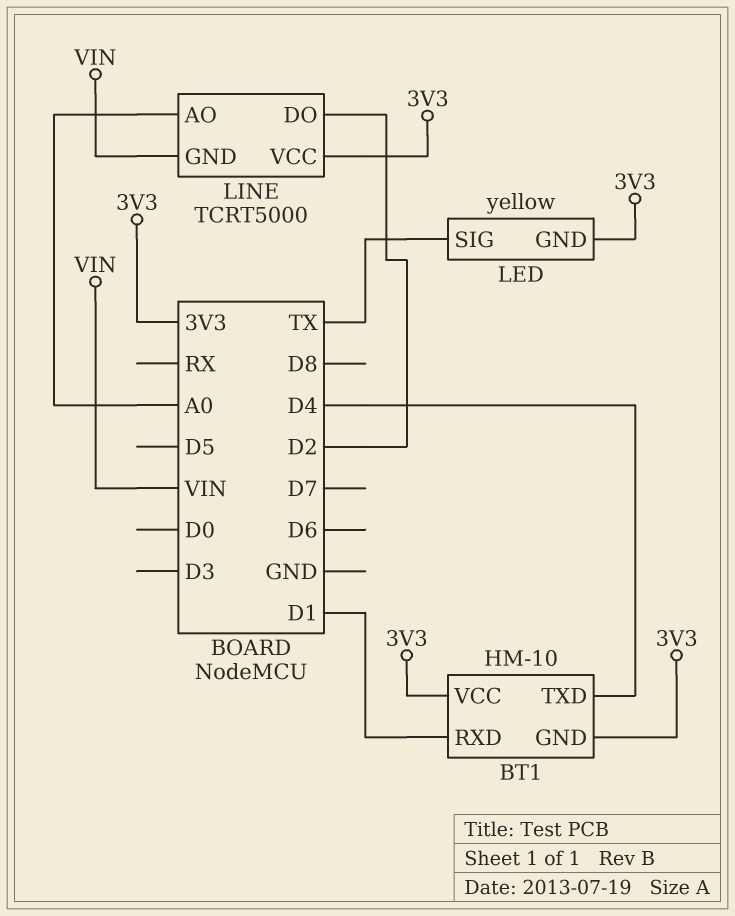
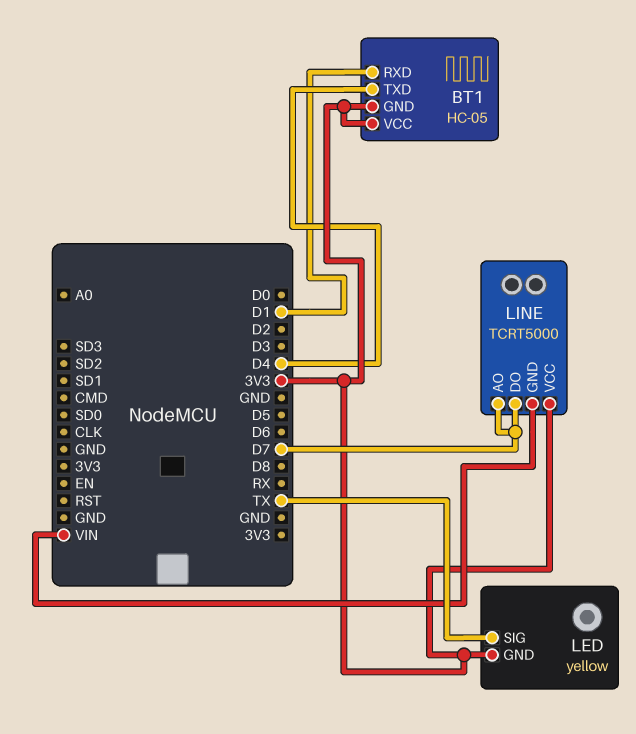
BT1: HM-10 -> HC-05
LINE pin AO: A0 -> D7
LINE pin DO: D2 -> D7

